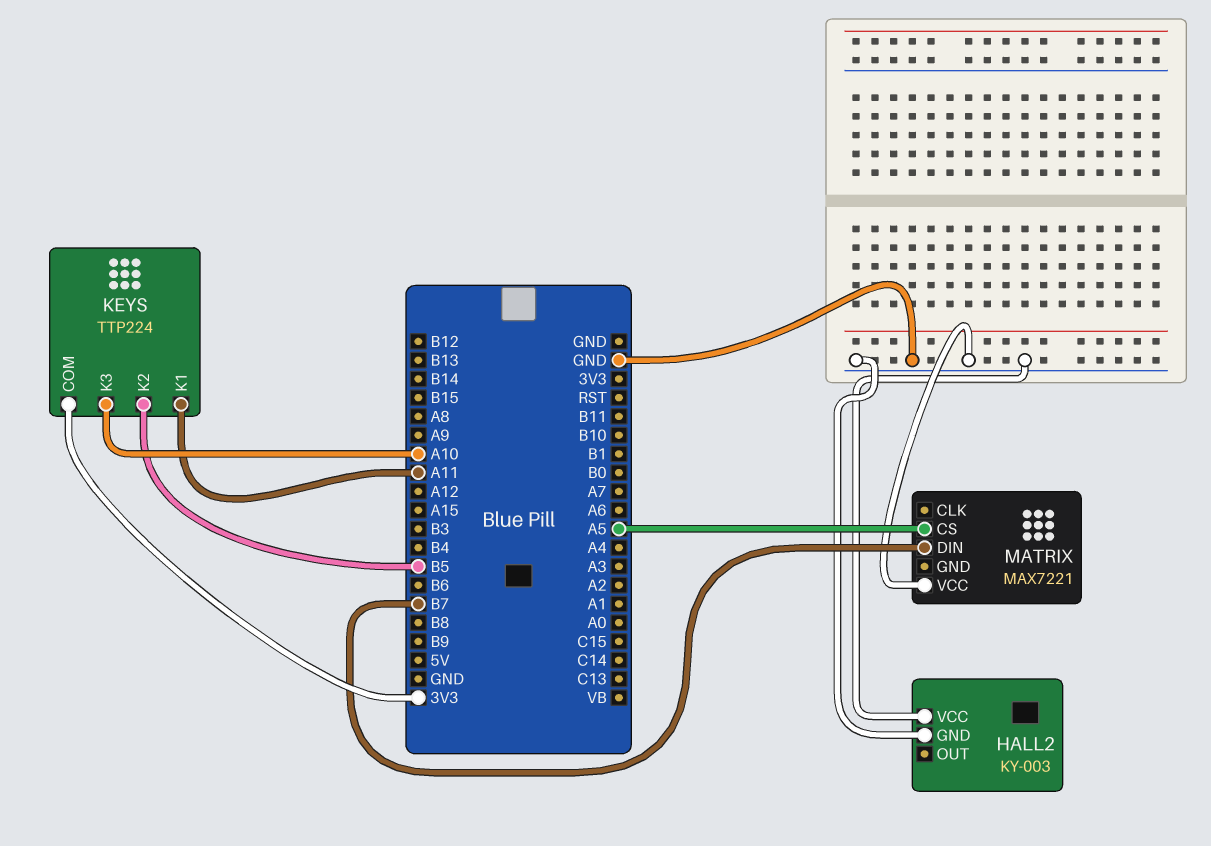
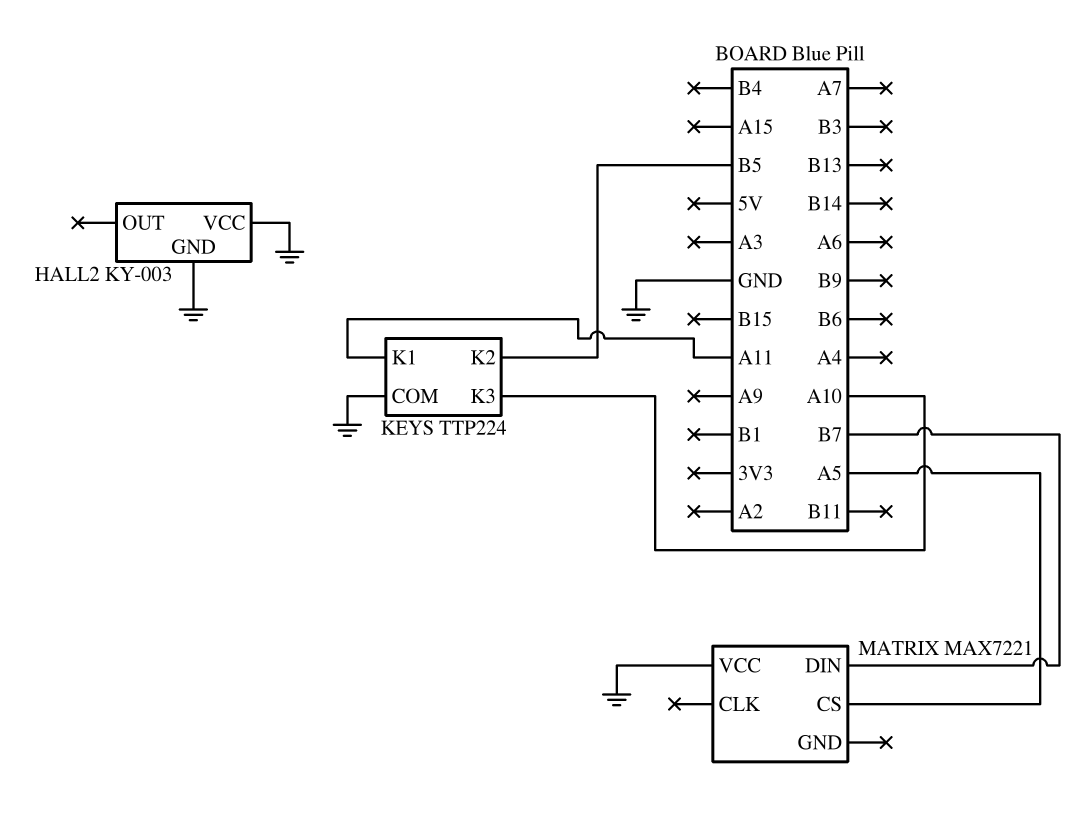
KEYS pin COM: 3V3 -> GND

